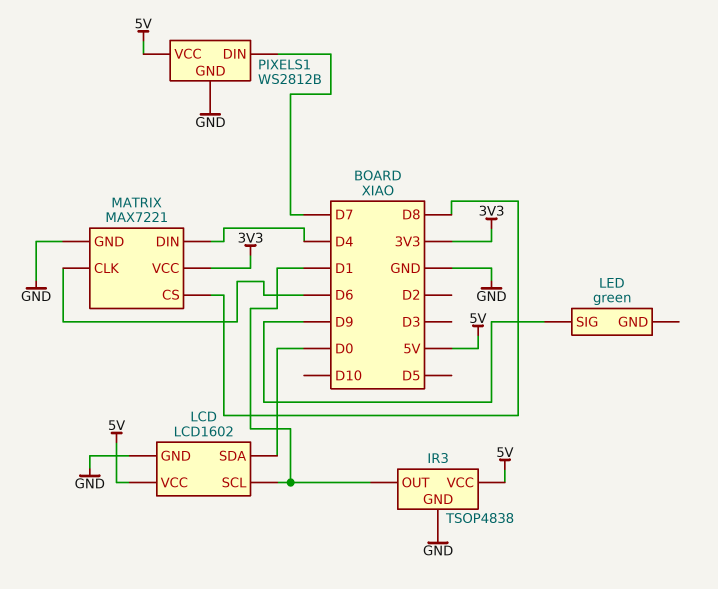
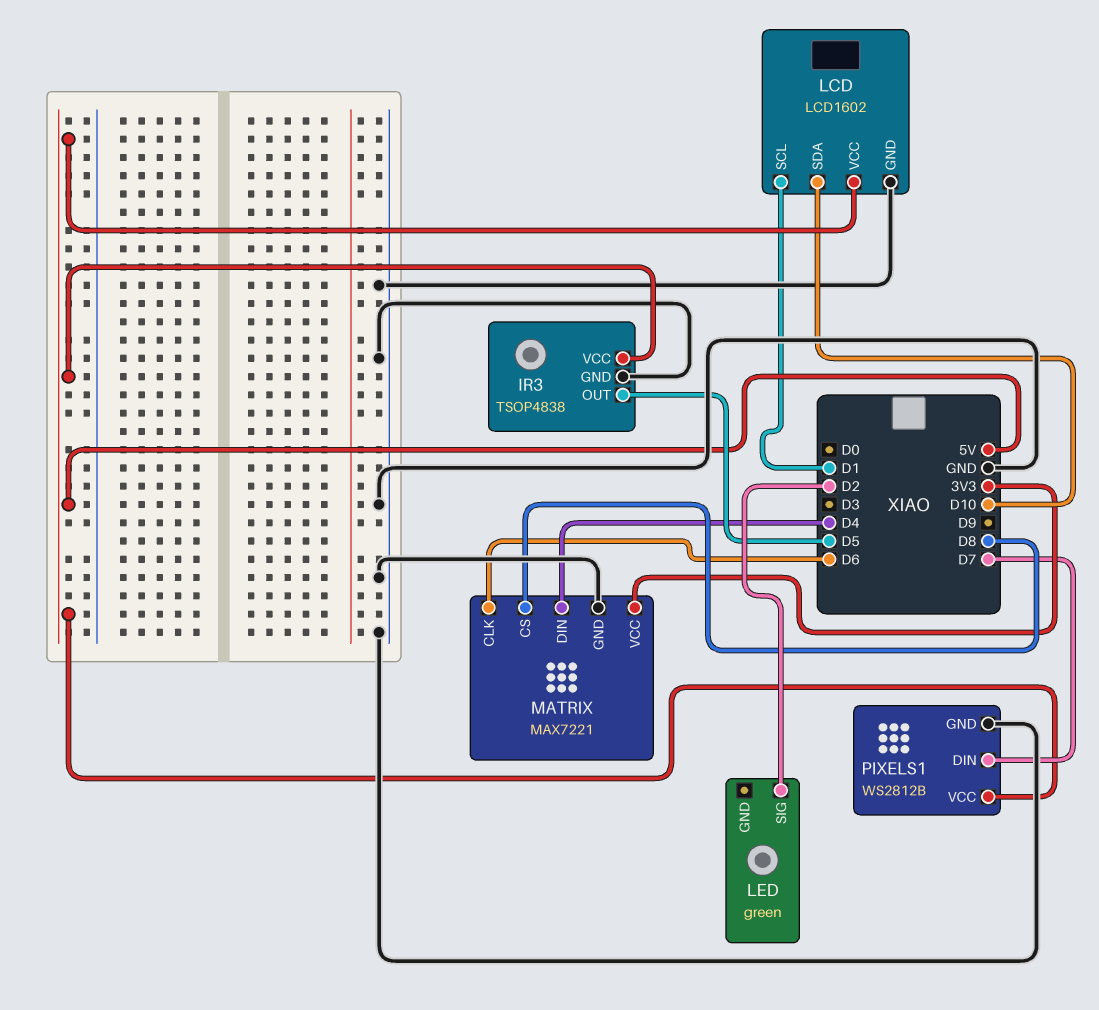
IR3 pin OUT: D1 -> D5
LCD pin SDA: D0 -> D10
LED pin SIG: D9 -> D2

